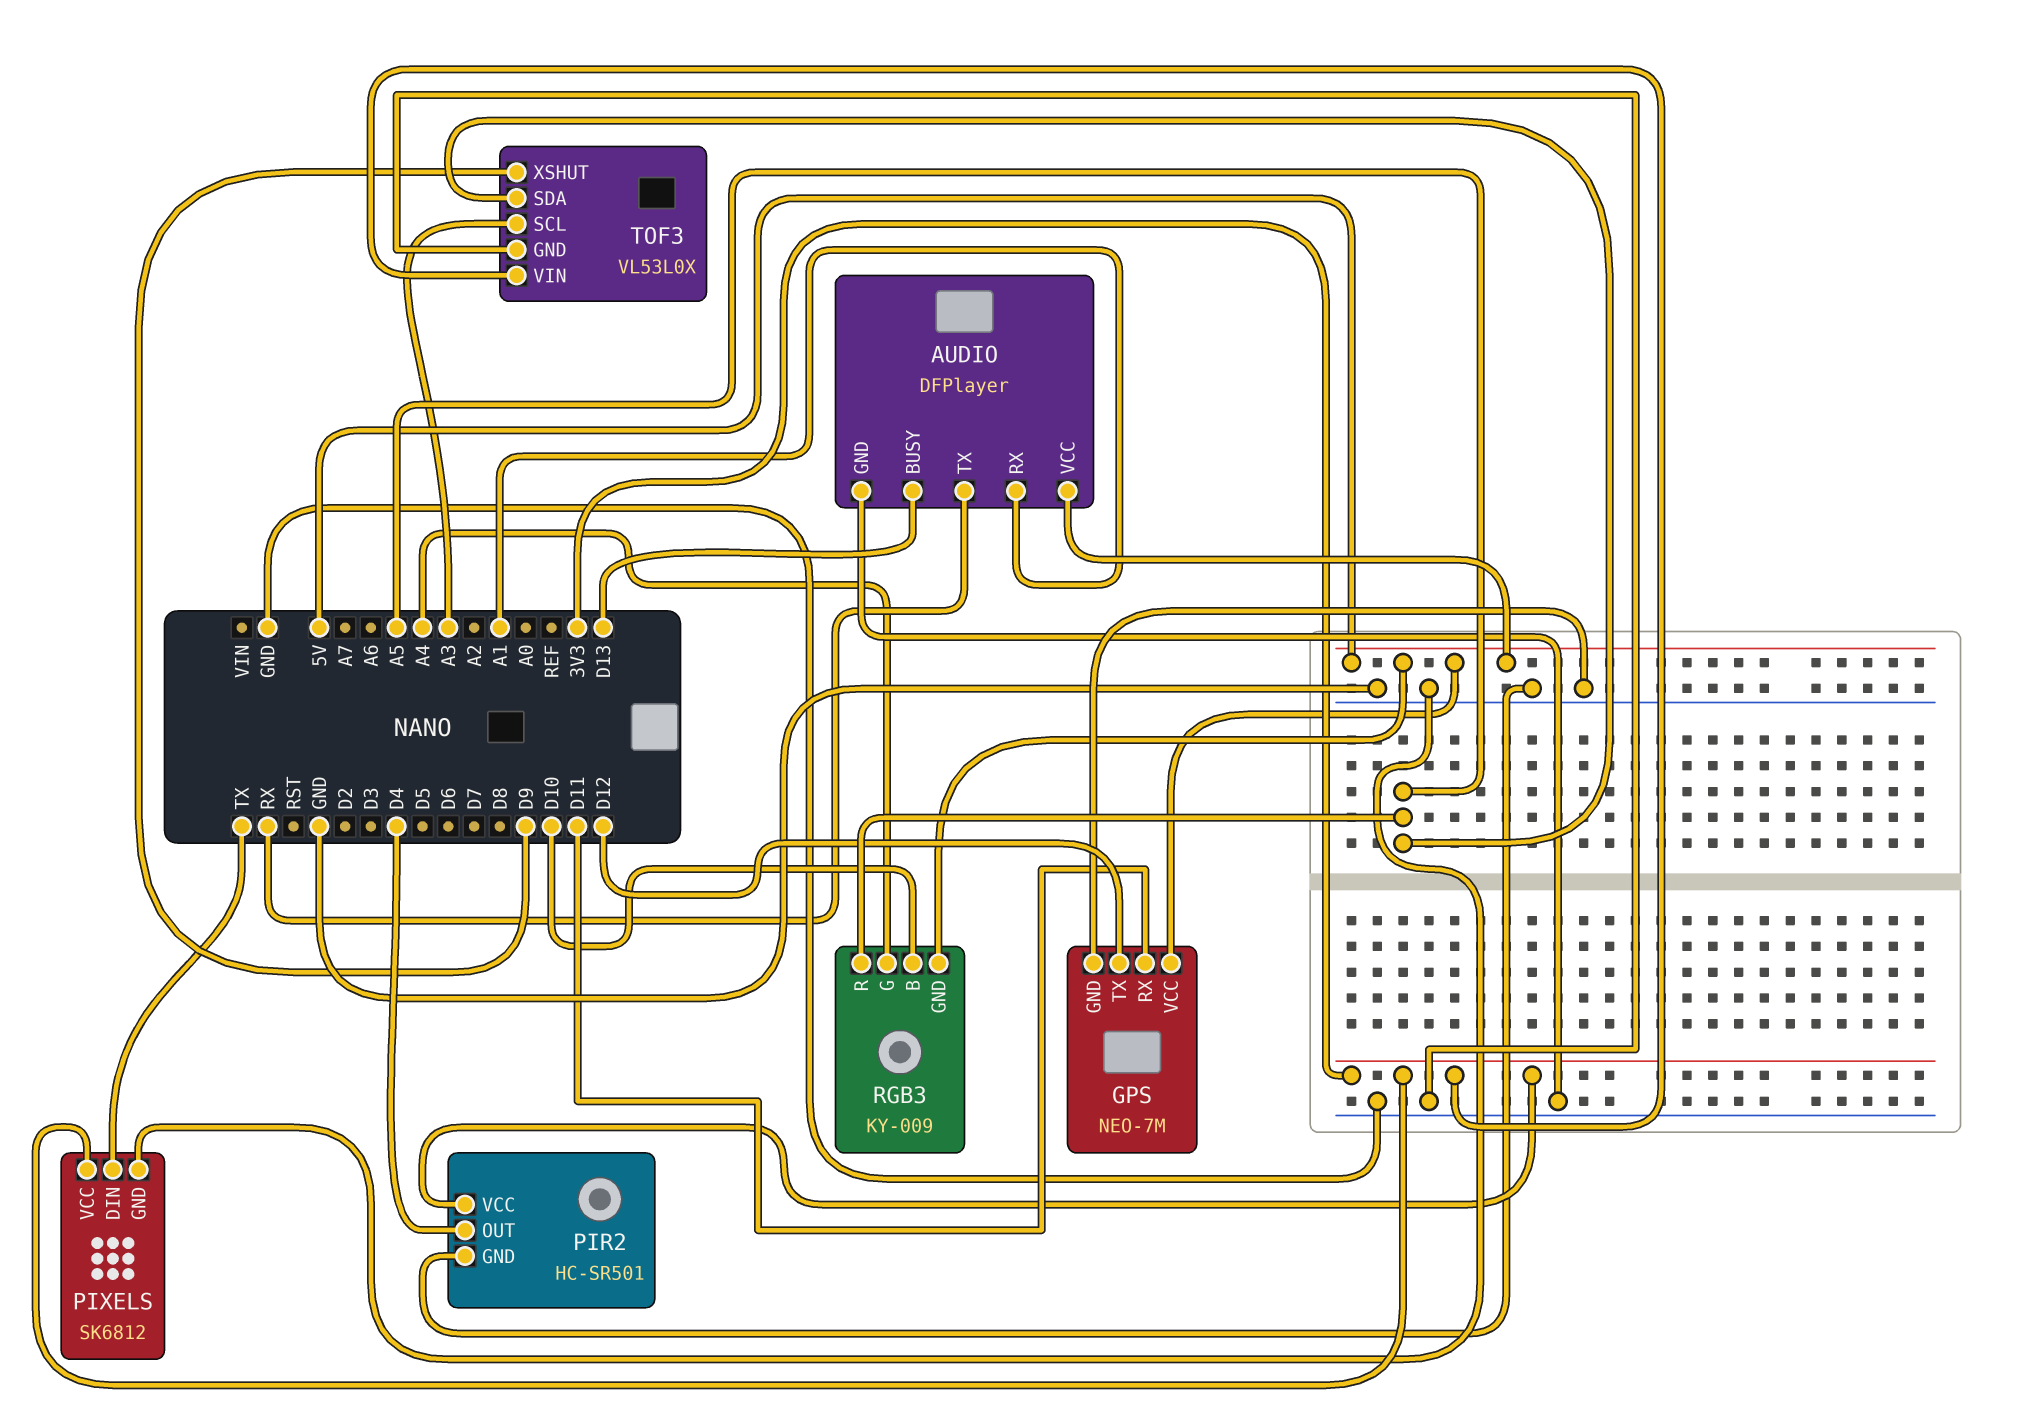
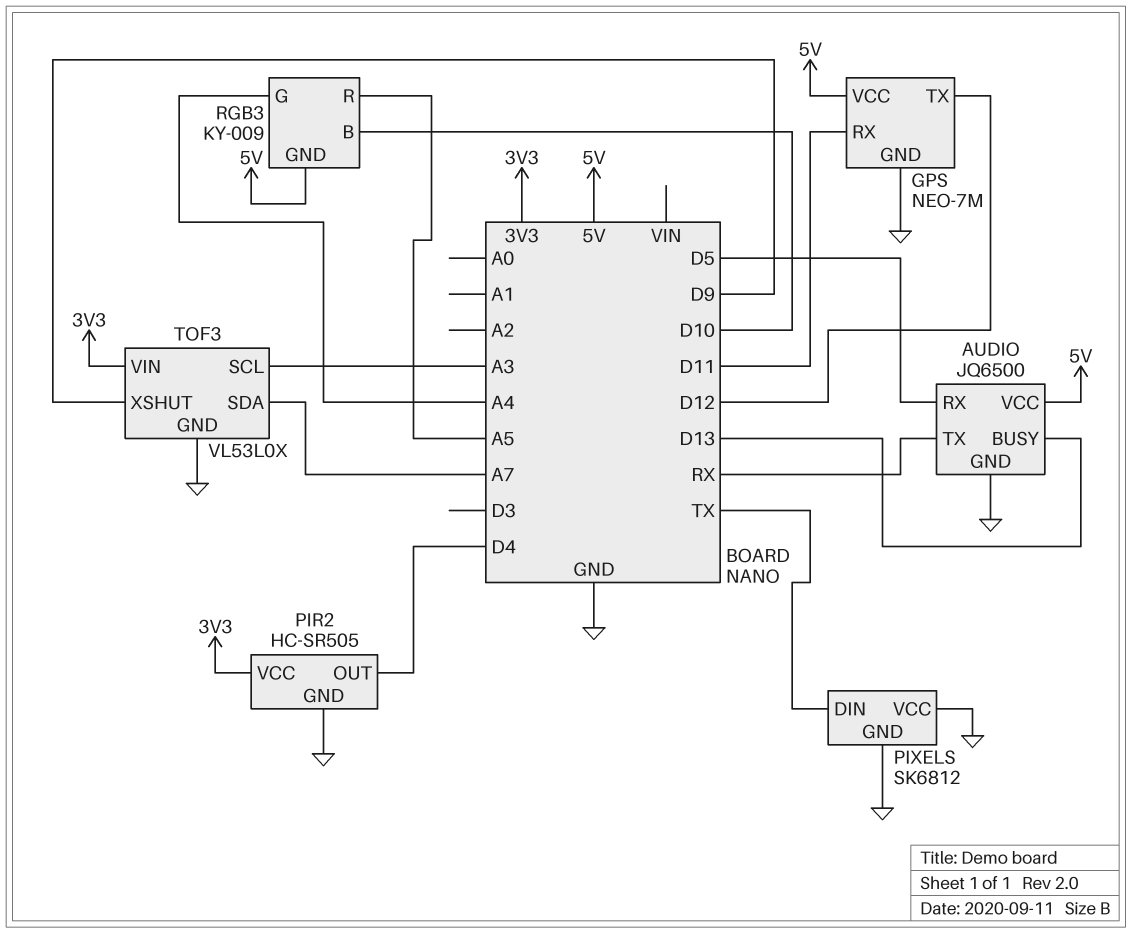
AUDIO: DFPlayer -> JQ6500
AUDIO pin RX: A1 -> D5
PIR2: HC-SR501 -> HC-SR505
PIXELS pin VCC: 3V3 -> GND
TOF3 pin SDA: A5 -> A7

